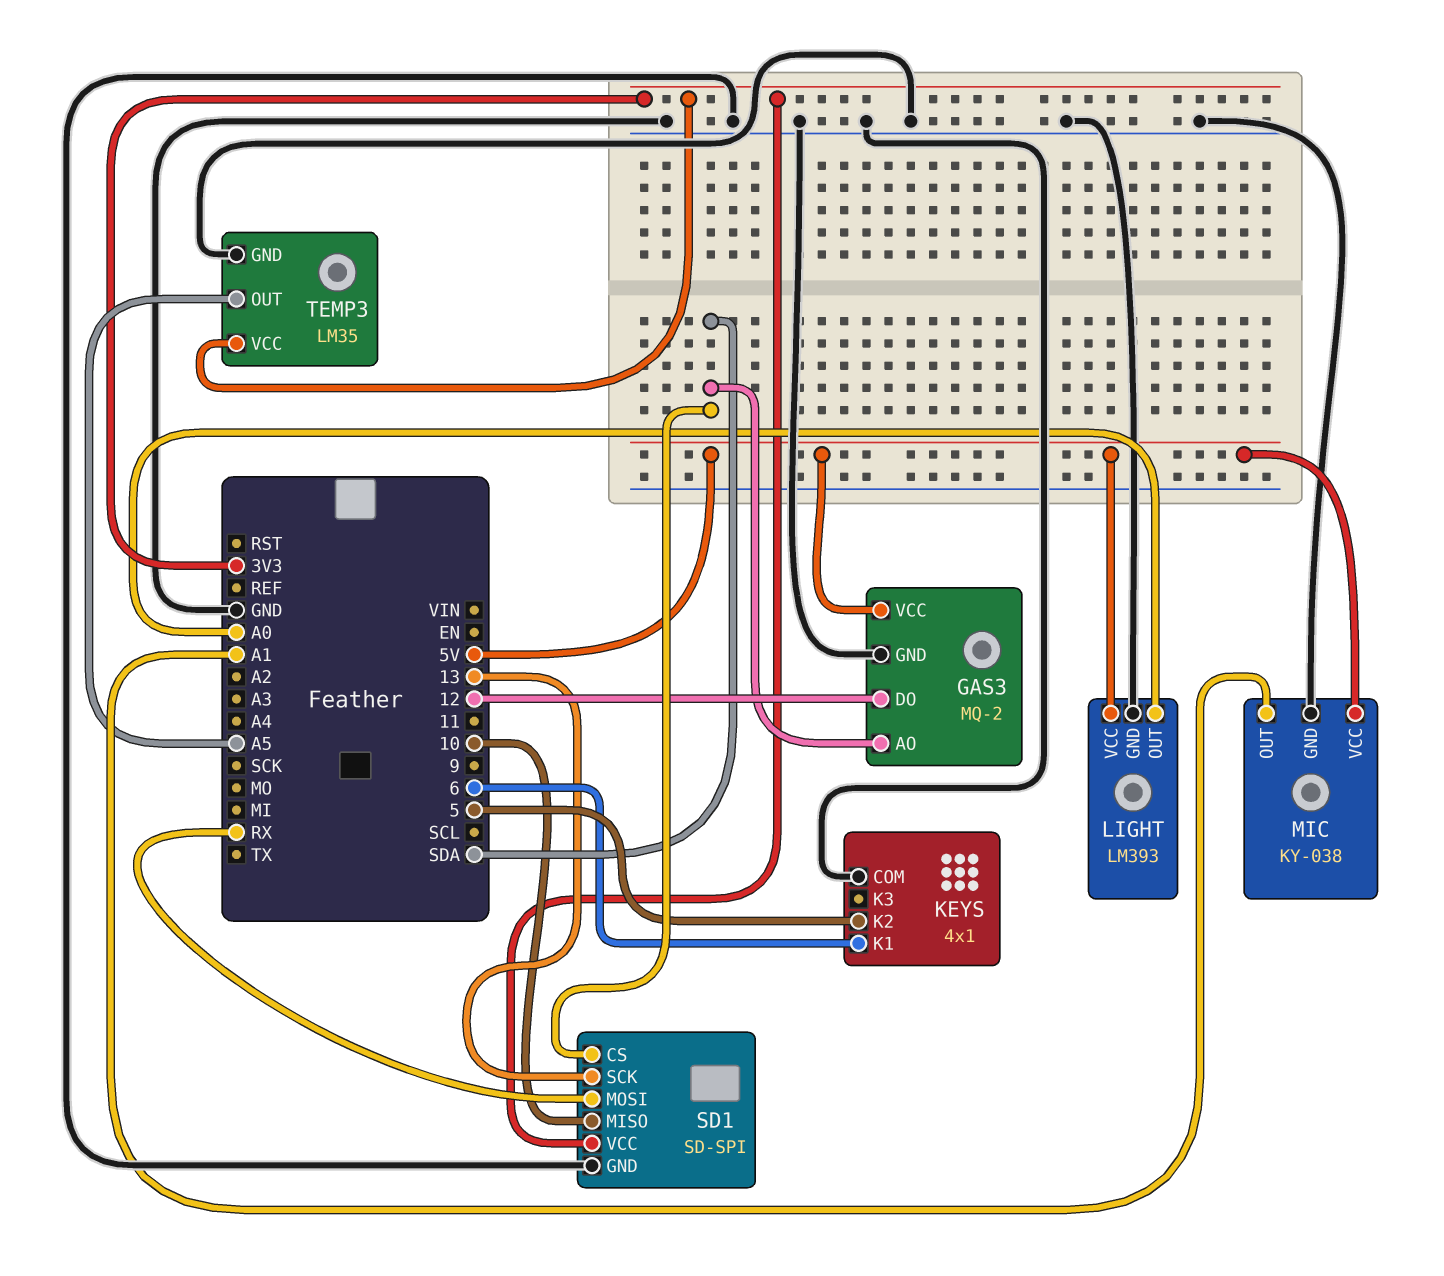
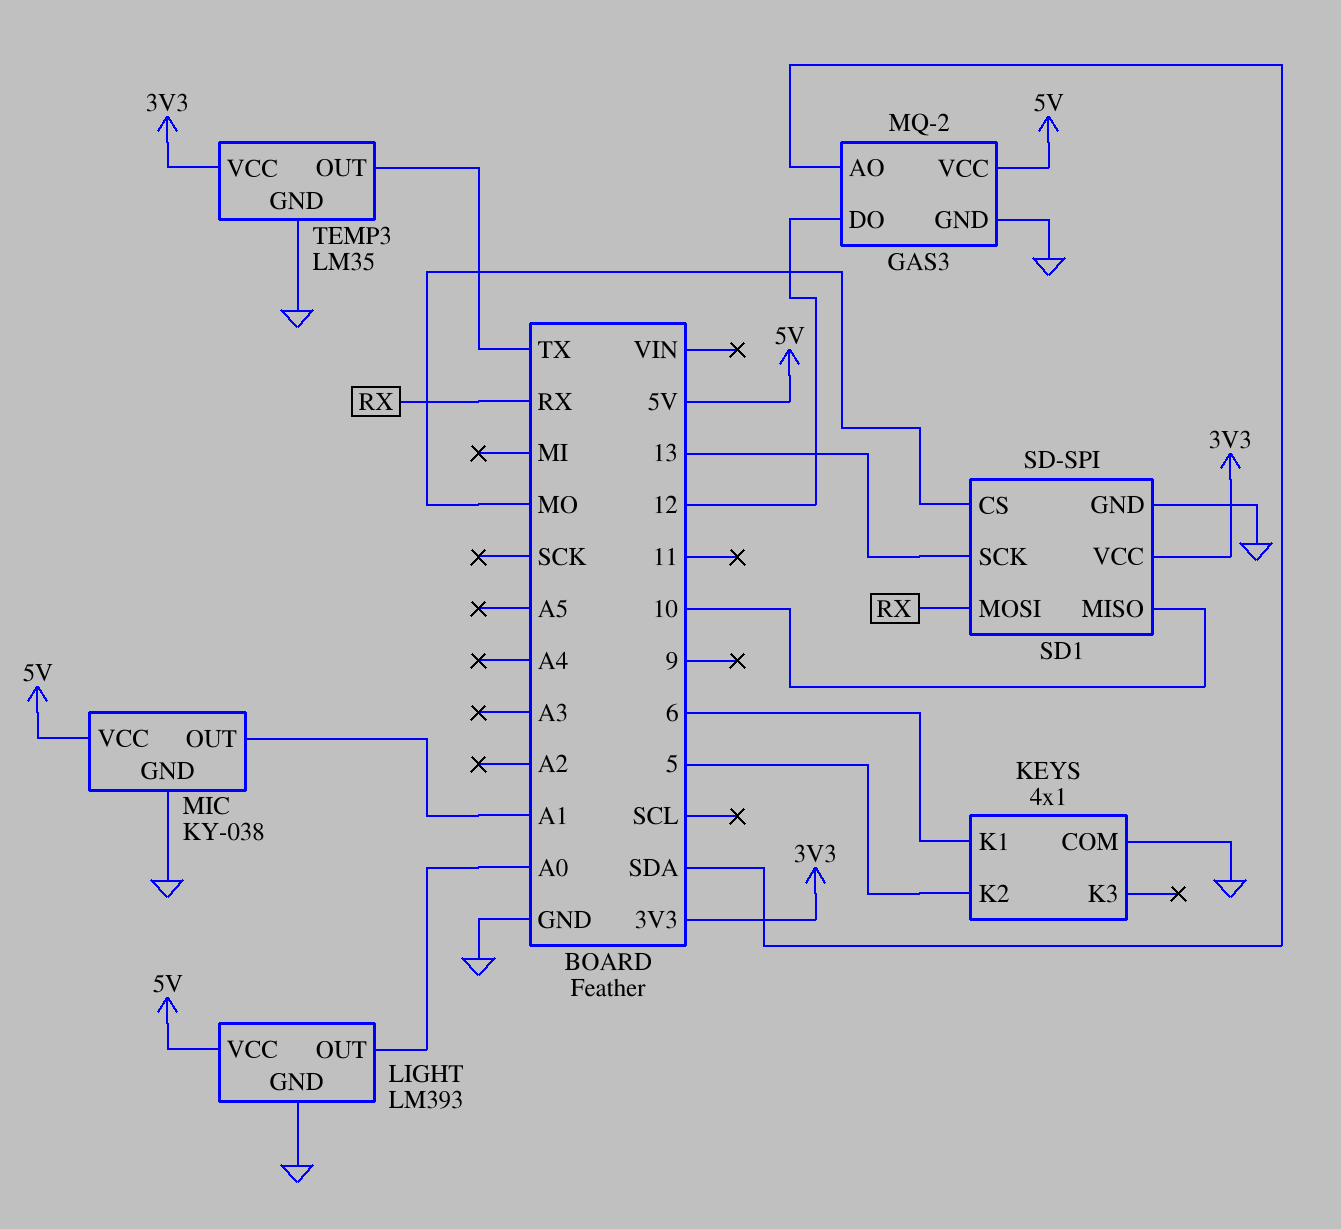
SD1 pin CS: SDA -> MO
TEMP3 pin OUT: A5 -> TX

